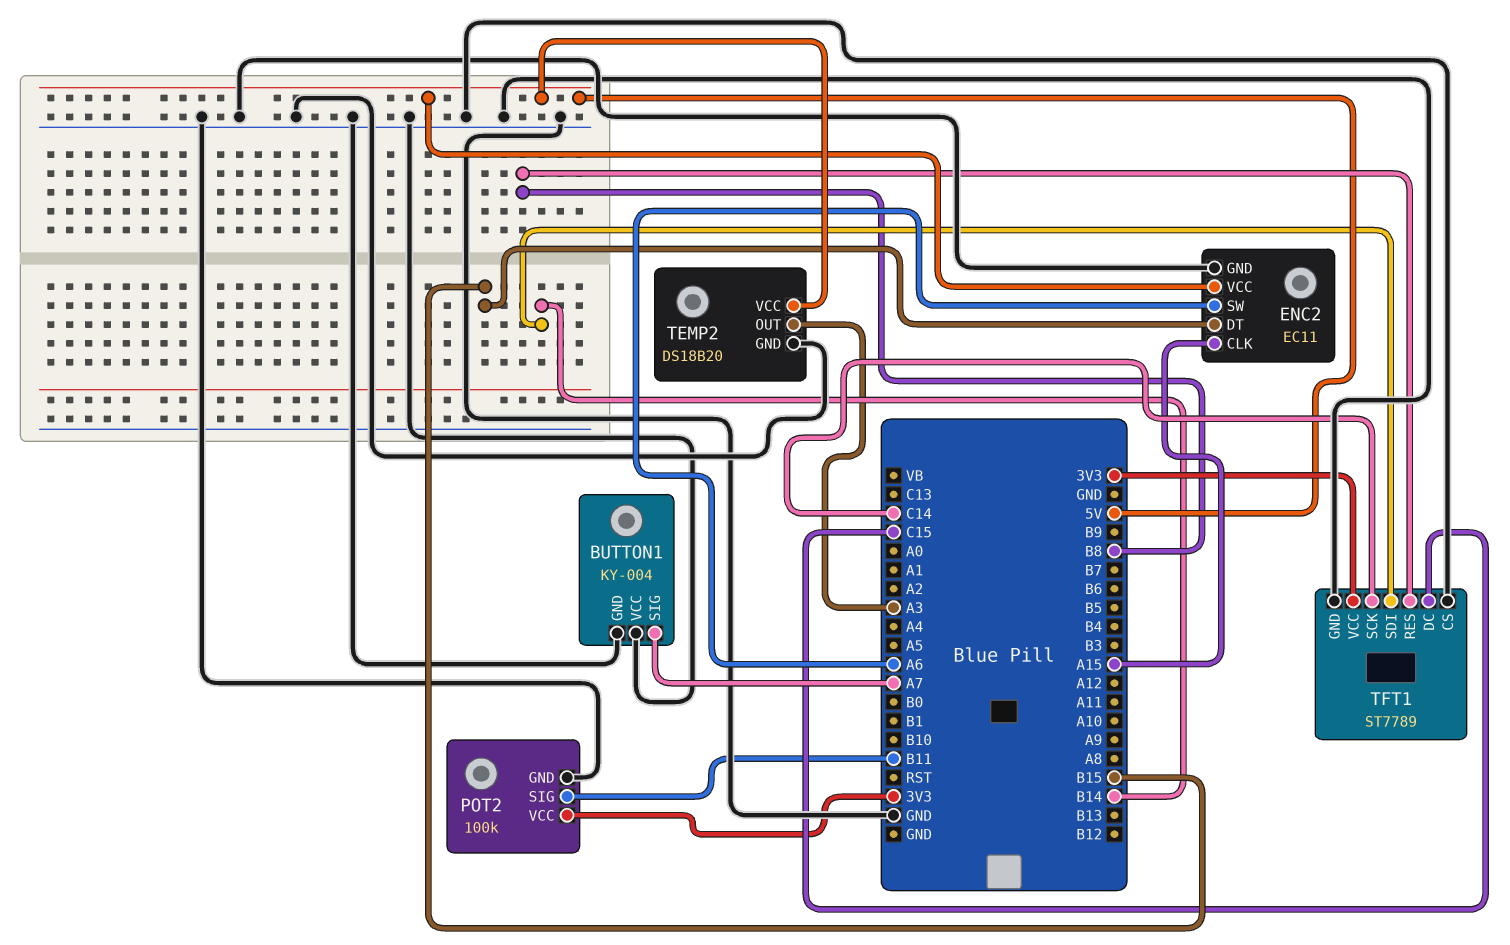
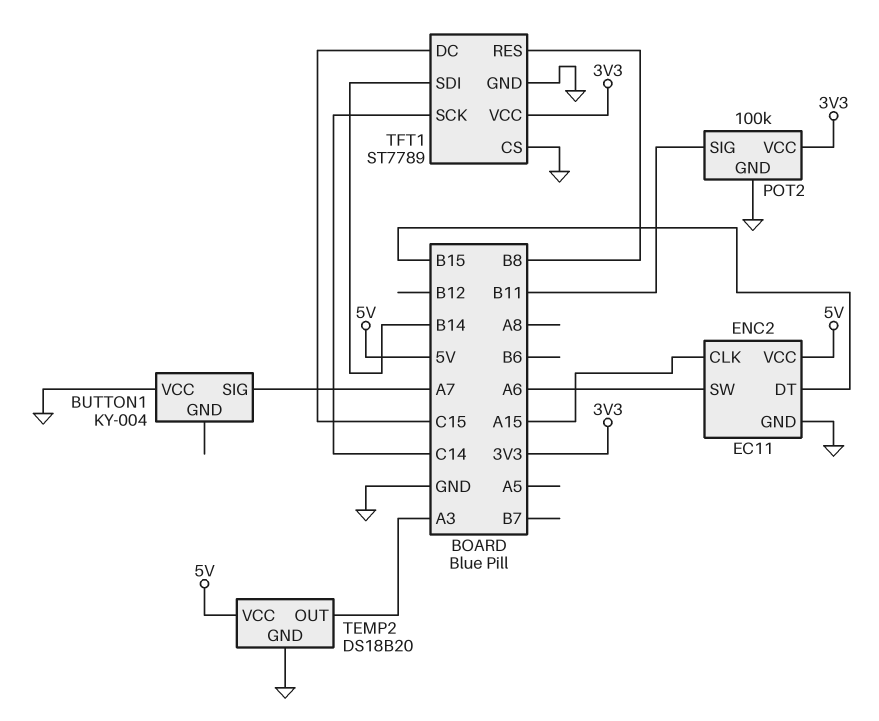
BUTTON1 pin GND: GND -> none

